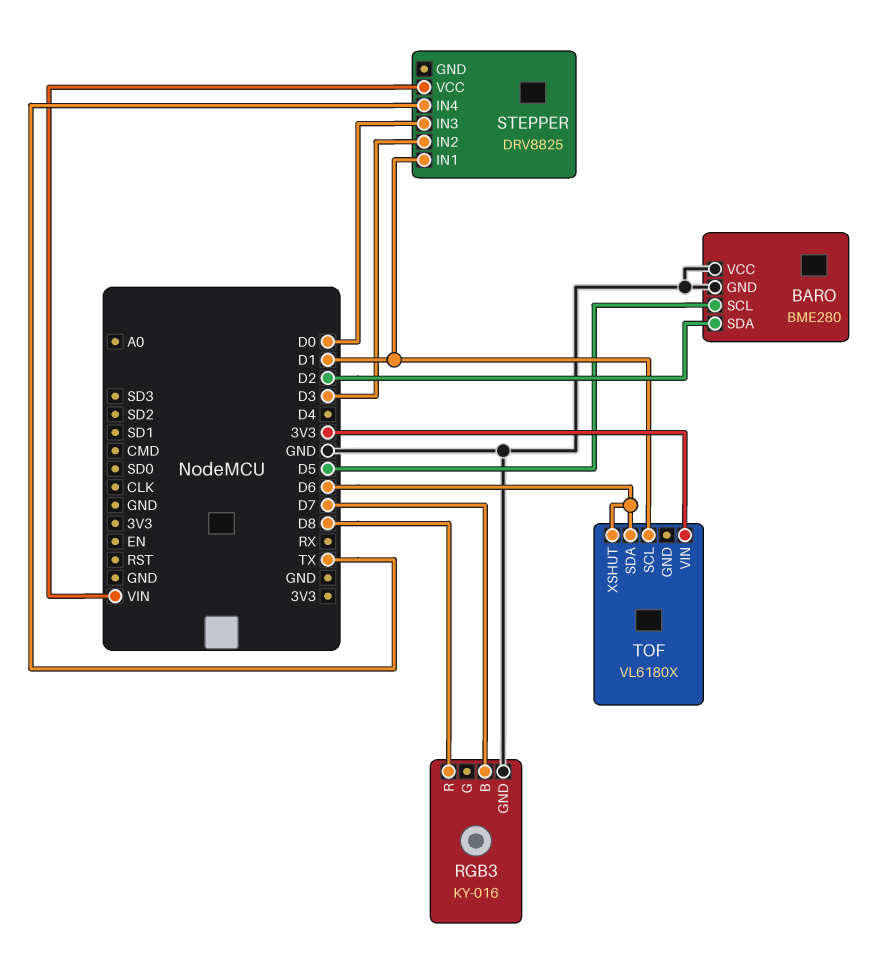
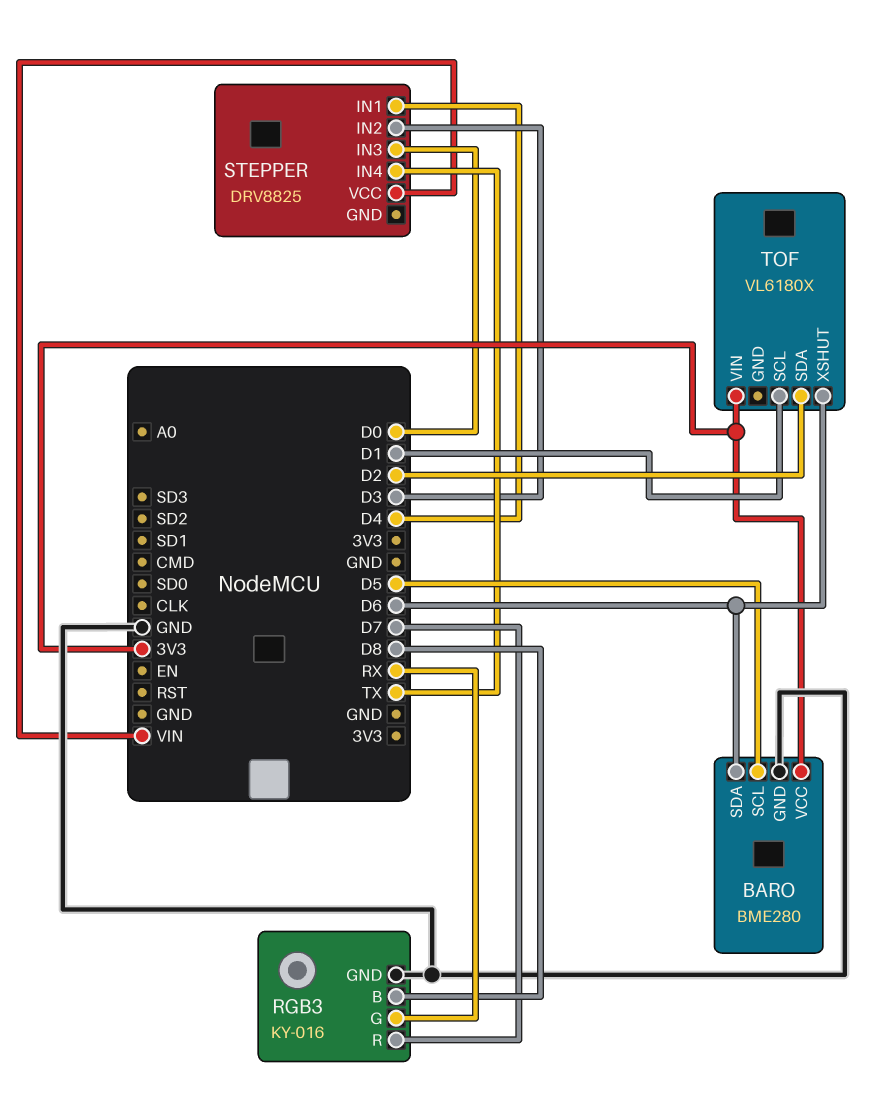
BARO pin SDA: D2 -> D6
BARO pin VCC: GND -> 3V3
RGB3 pin B: D7 -> D8
RGB3 pin G: none -> RX
RGB3 pin R: D8 -> D7
STEPPER pin IN1: D1 -> D4
TOF pin SDA: D6 -> D2

